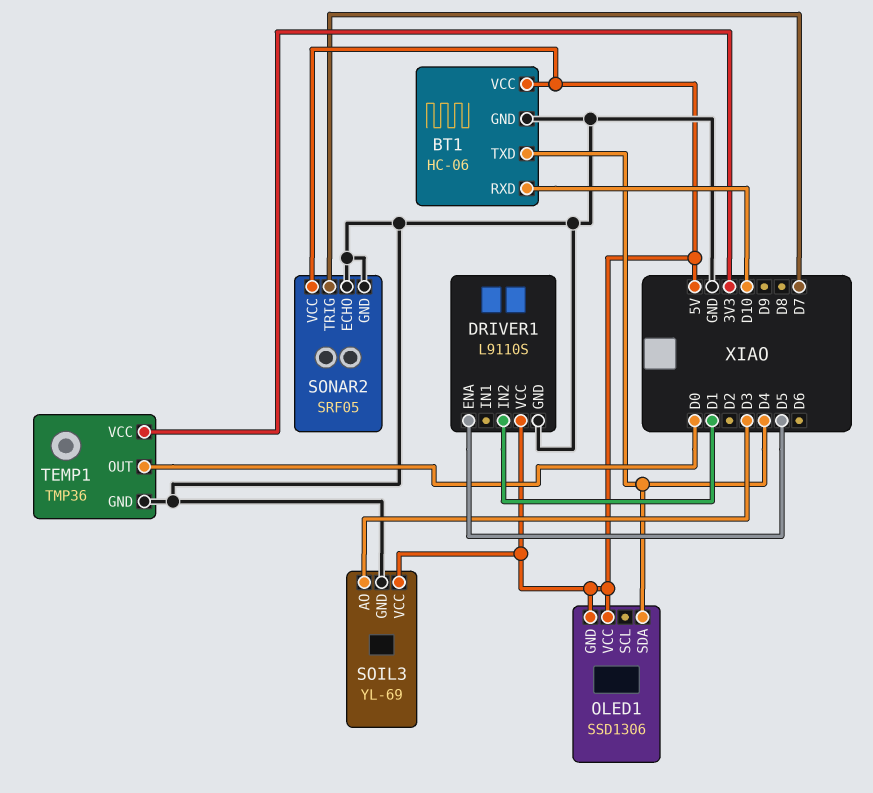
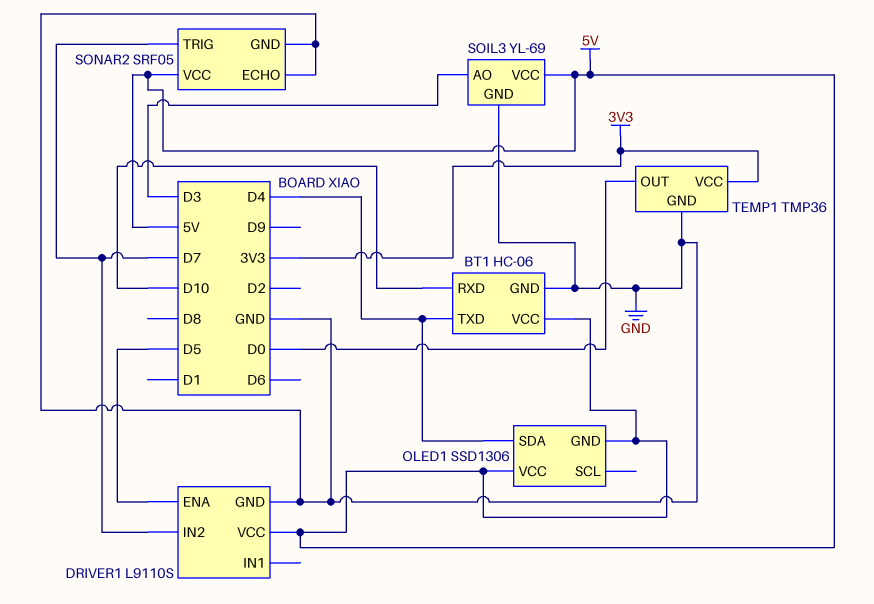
DRIVER1 pin IN2: D1 -> D7

